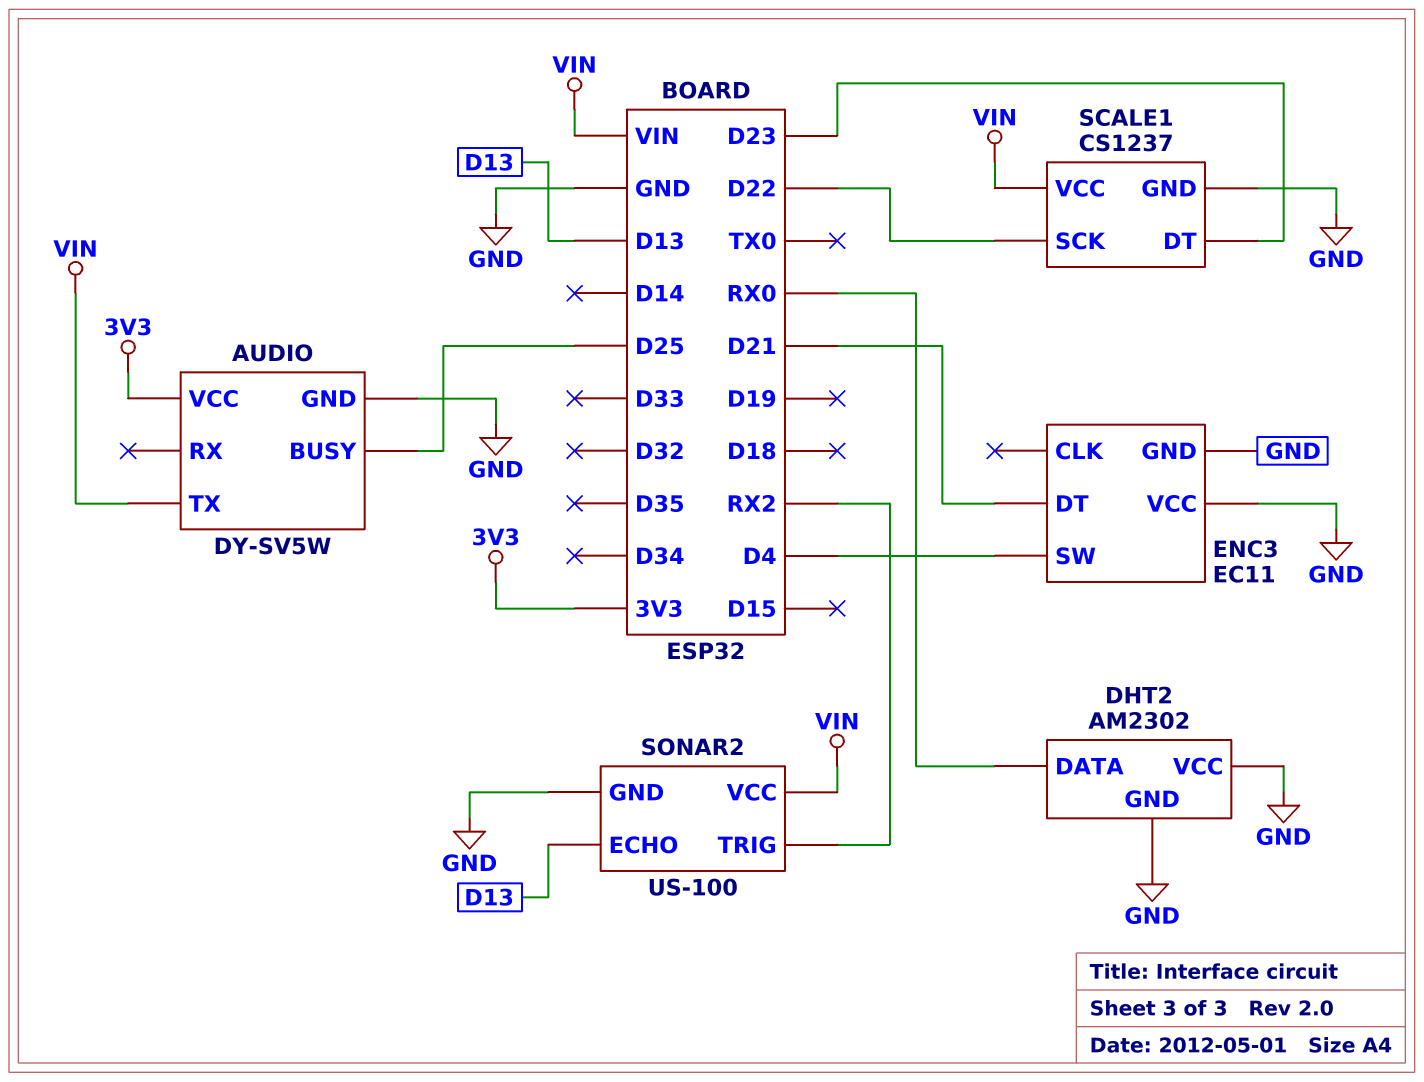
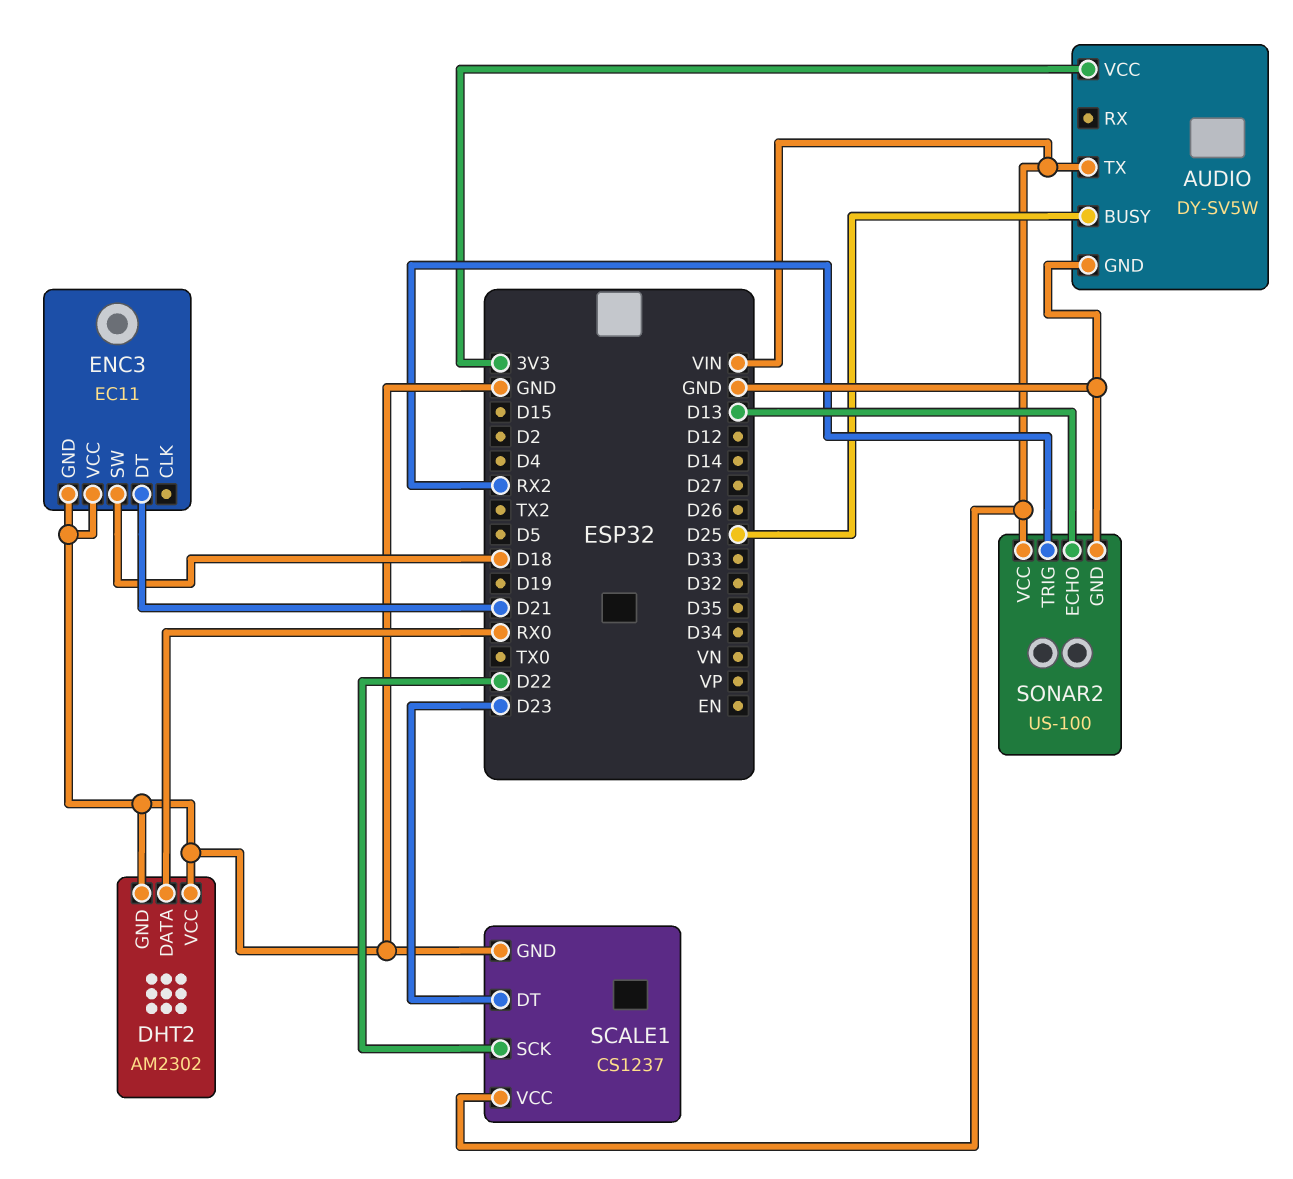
ENC3 pin SW: D4 -> D18

